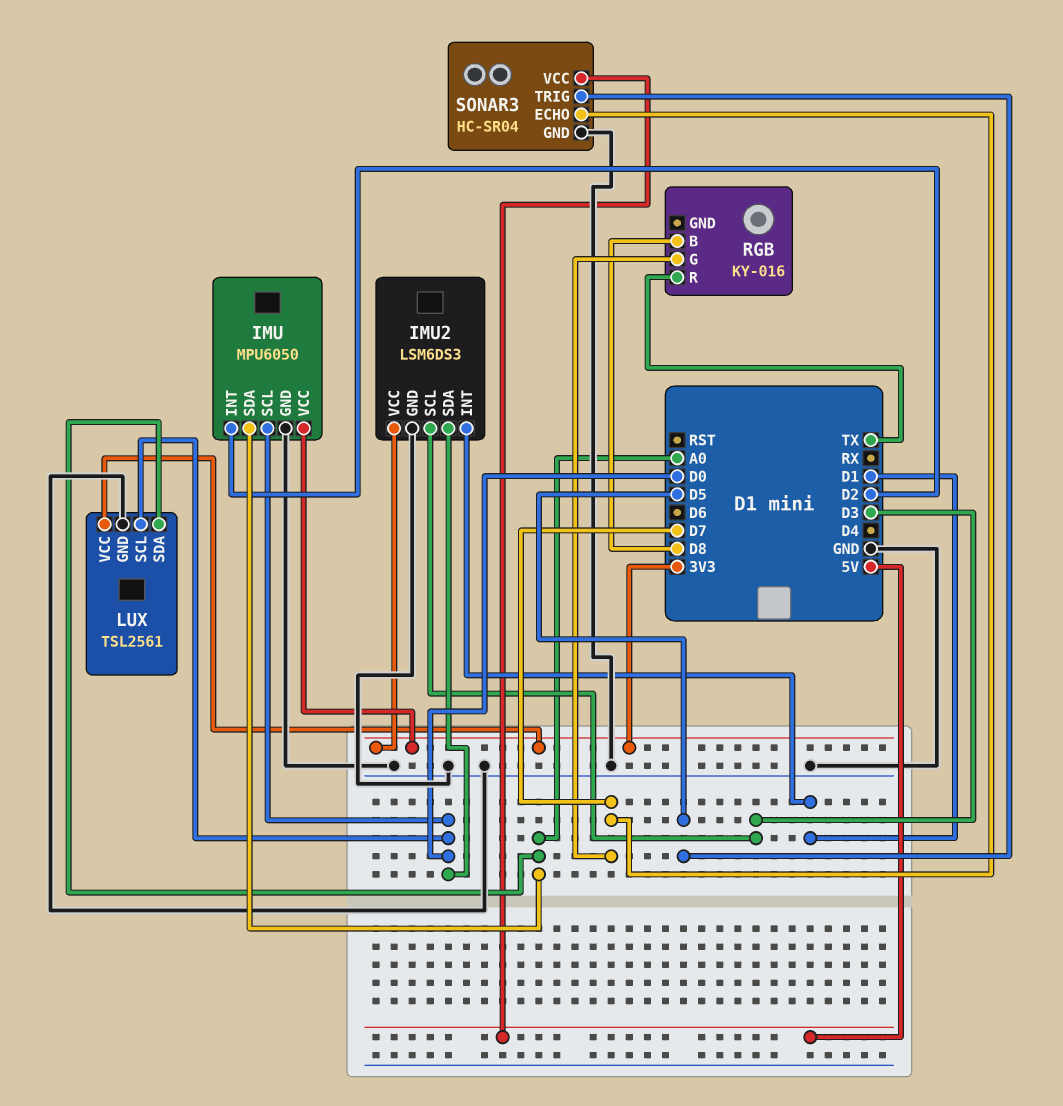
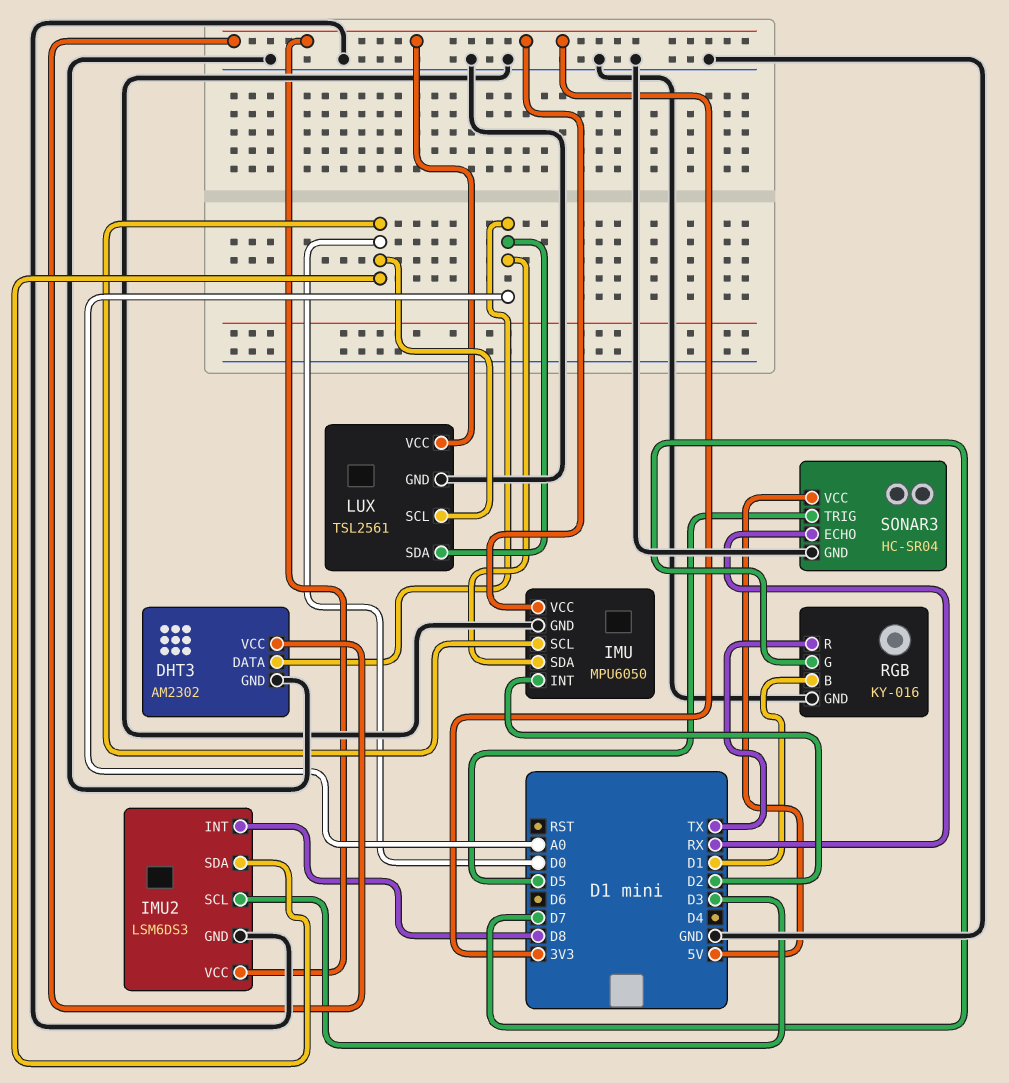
DHT3: none -> AM2302
DHT3 pin DATA: none -> A0
DHT3 pin GND: none -> GND
DHT3 pin VCC: none -> 3V3
IMU2 pin INT: D1 -> D8
RGB pin B: D8 -> D1
RGB pin GND: none -> GND
SONAR3 pin ECHO: D7 -> RX

